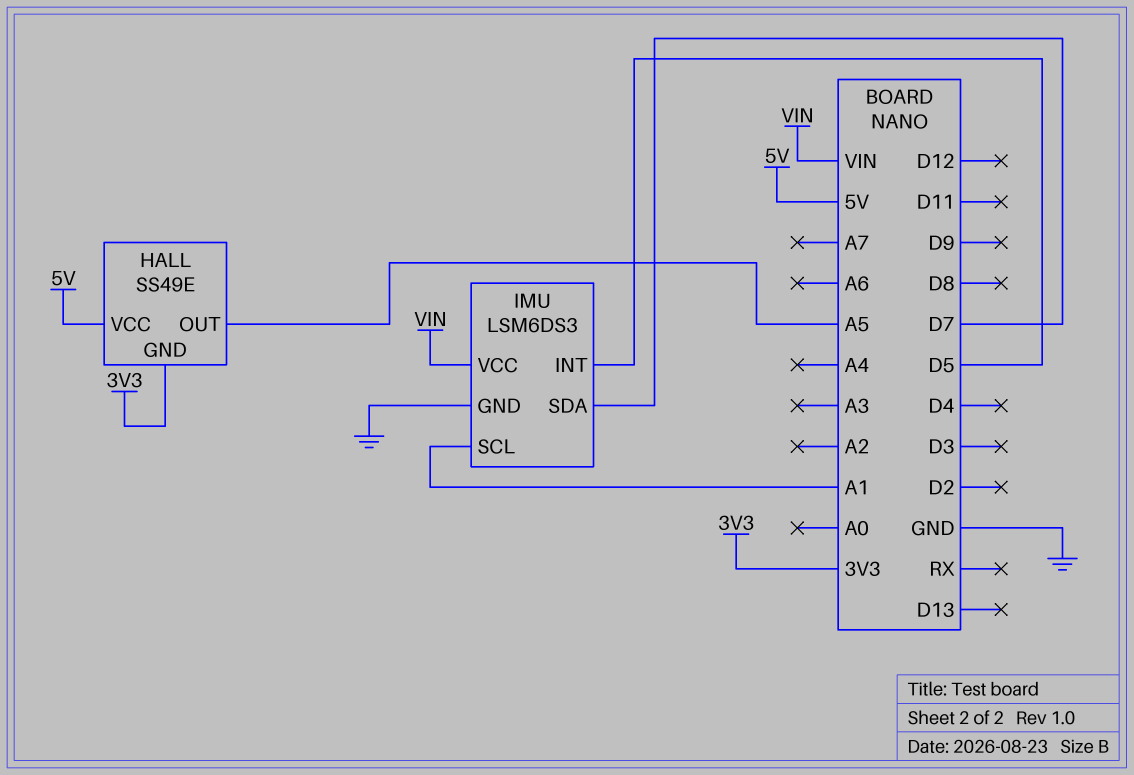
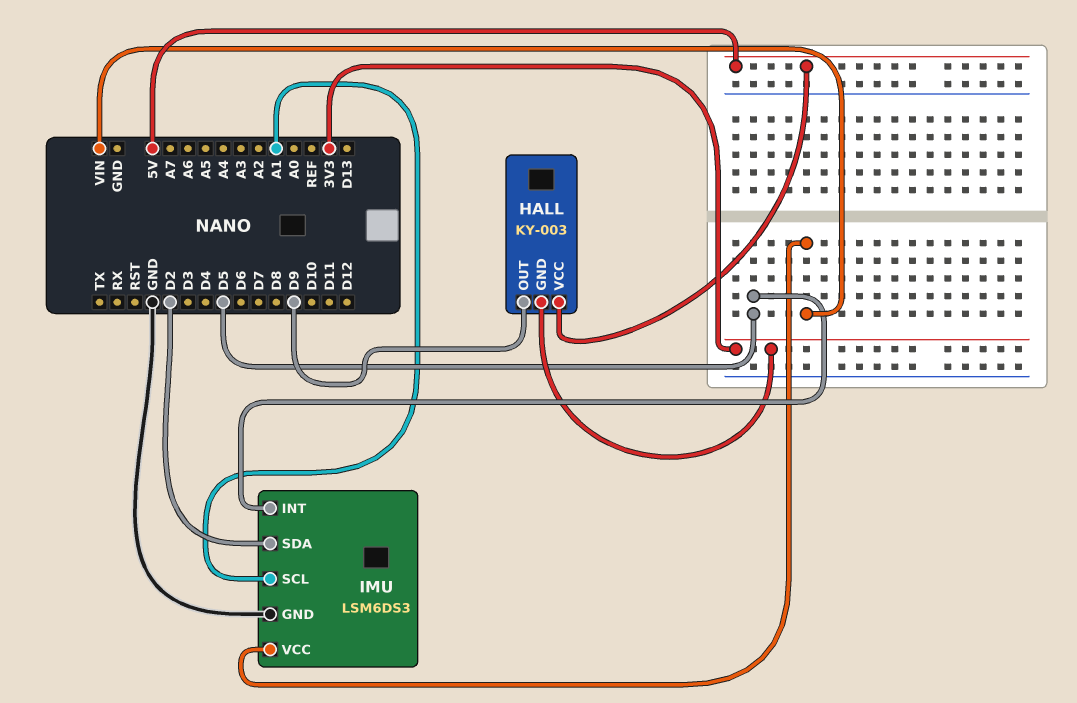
HALL: SS49E -> KY-003
HALL pin OUT: A5 -> D9
IMU pin SDA: D7 -> D2

